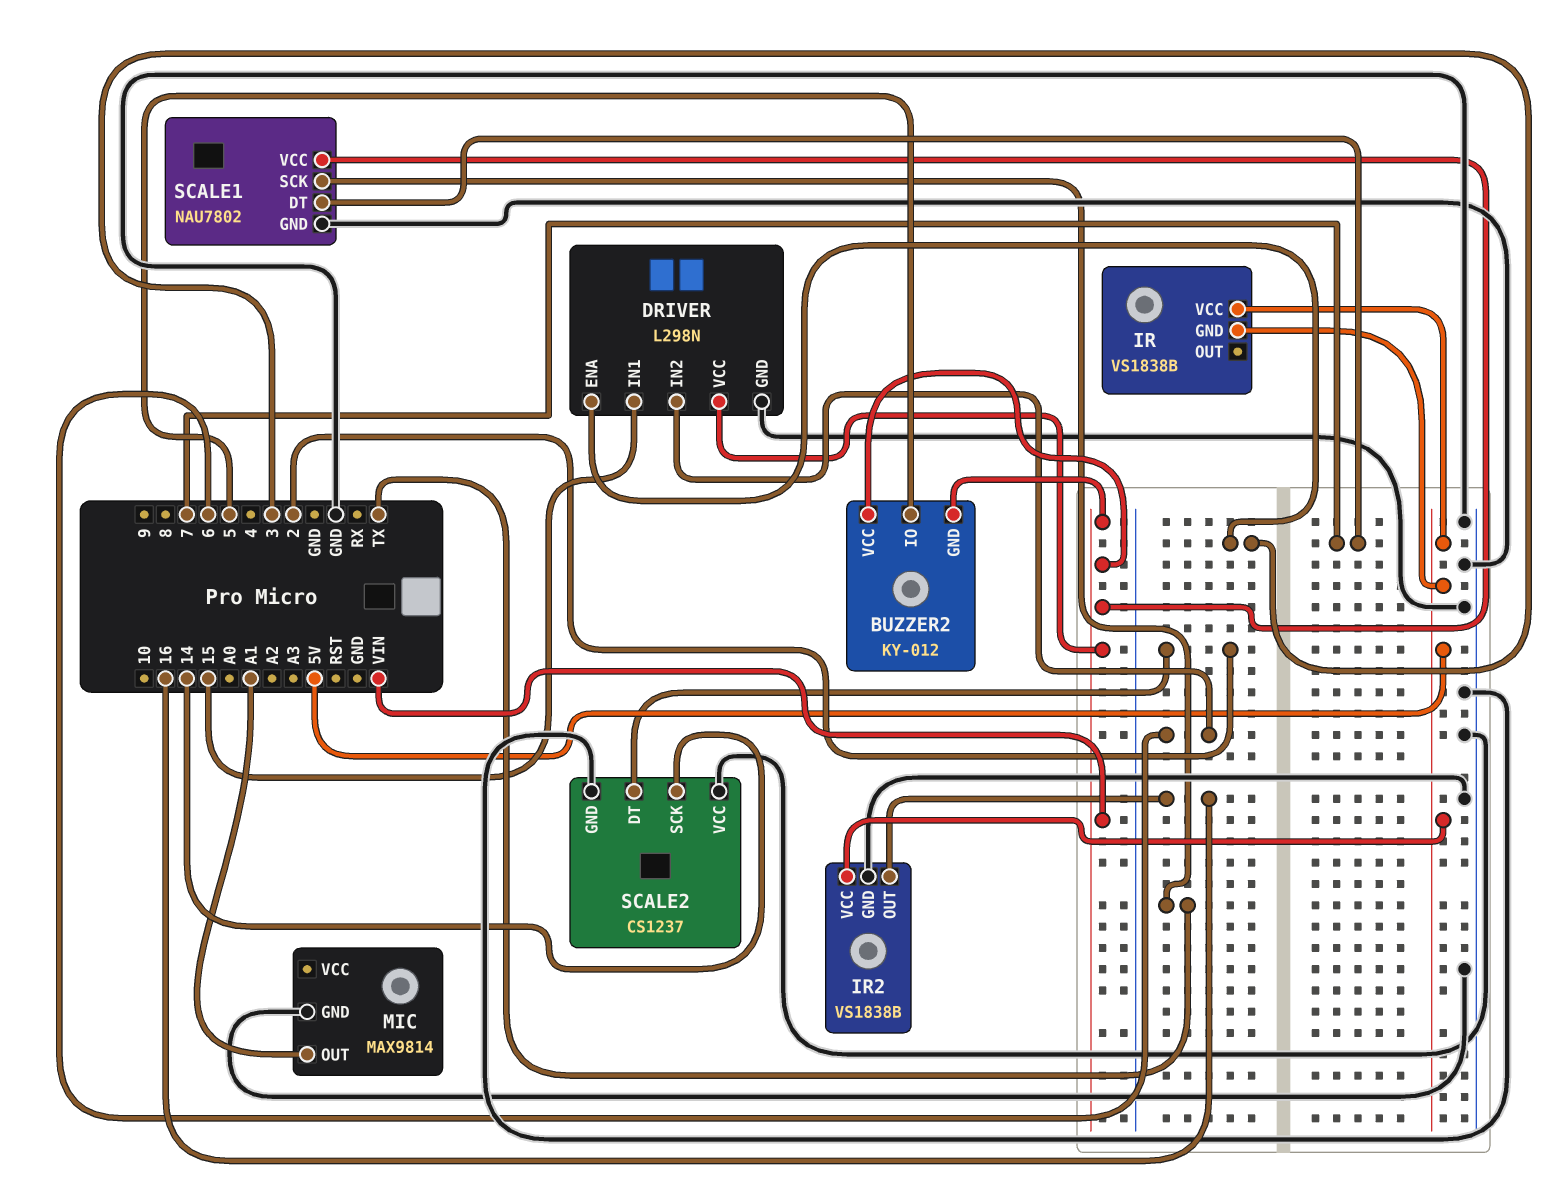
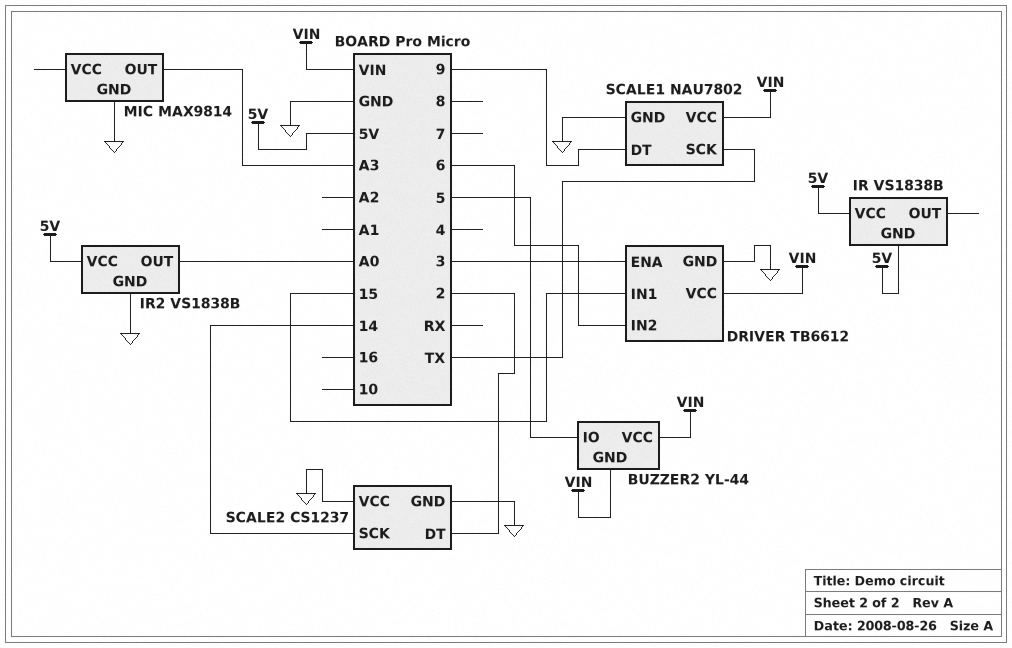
BUZZER2: KY-012 -> YL-44
DRIVER: L298N -> TB6612
IR2 pin OUT: 16 -> A0
MIC pin OUT: A1 -> A3
SCALE1 pin DT: 7 -> 9

